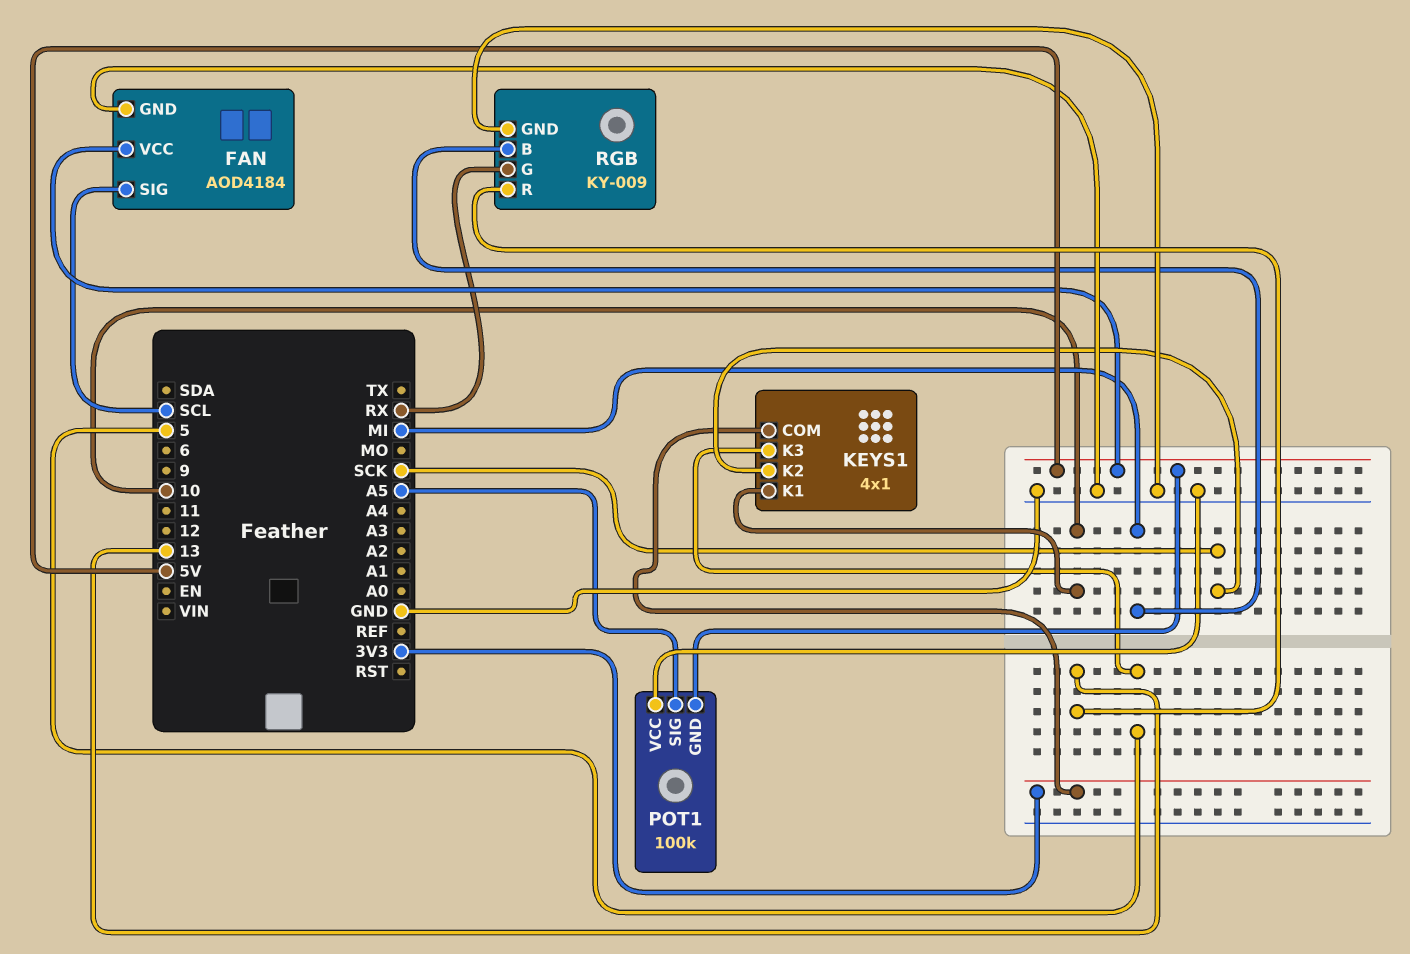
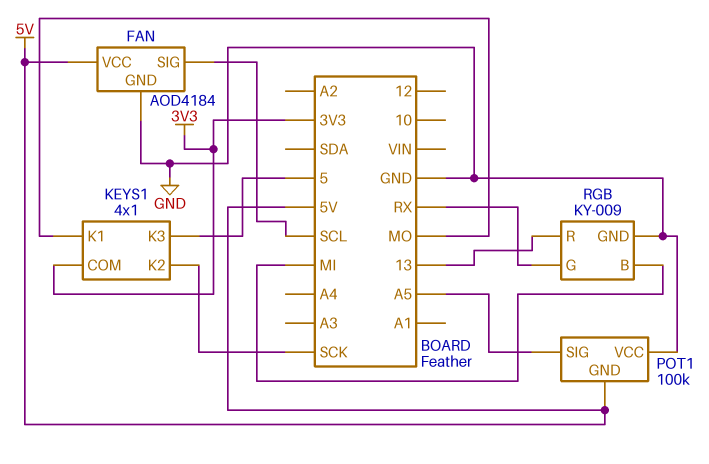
KEYS1 pin K1: 10 -> MO

